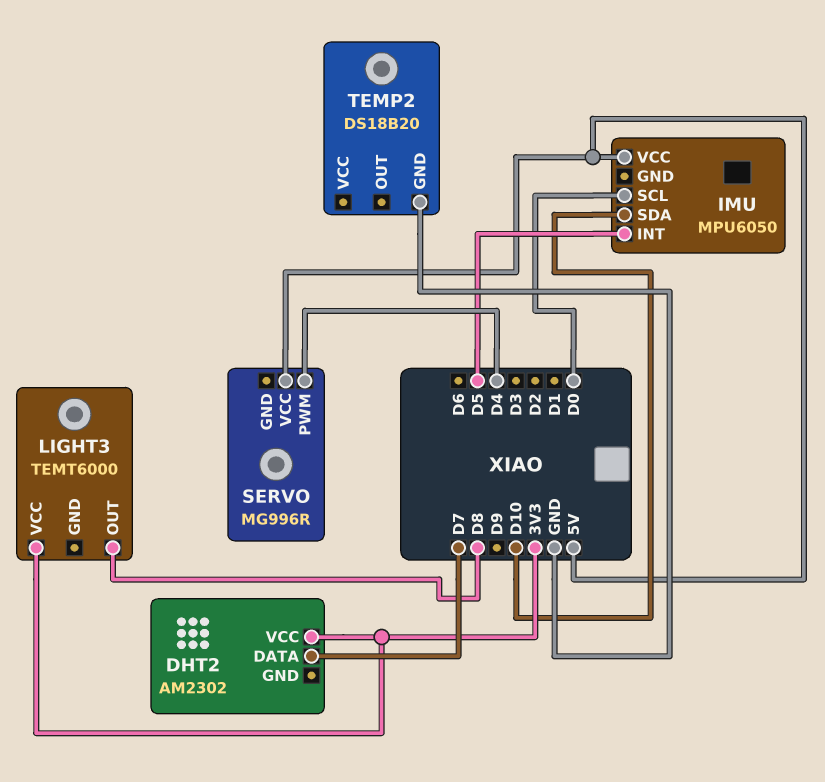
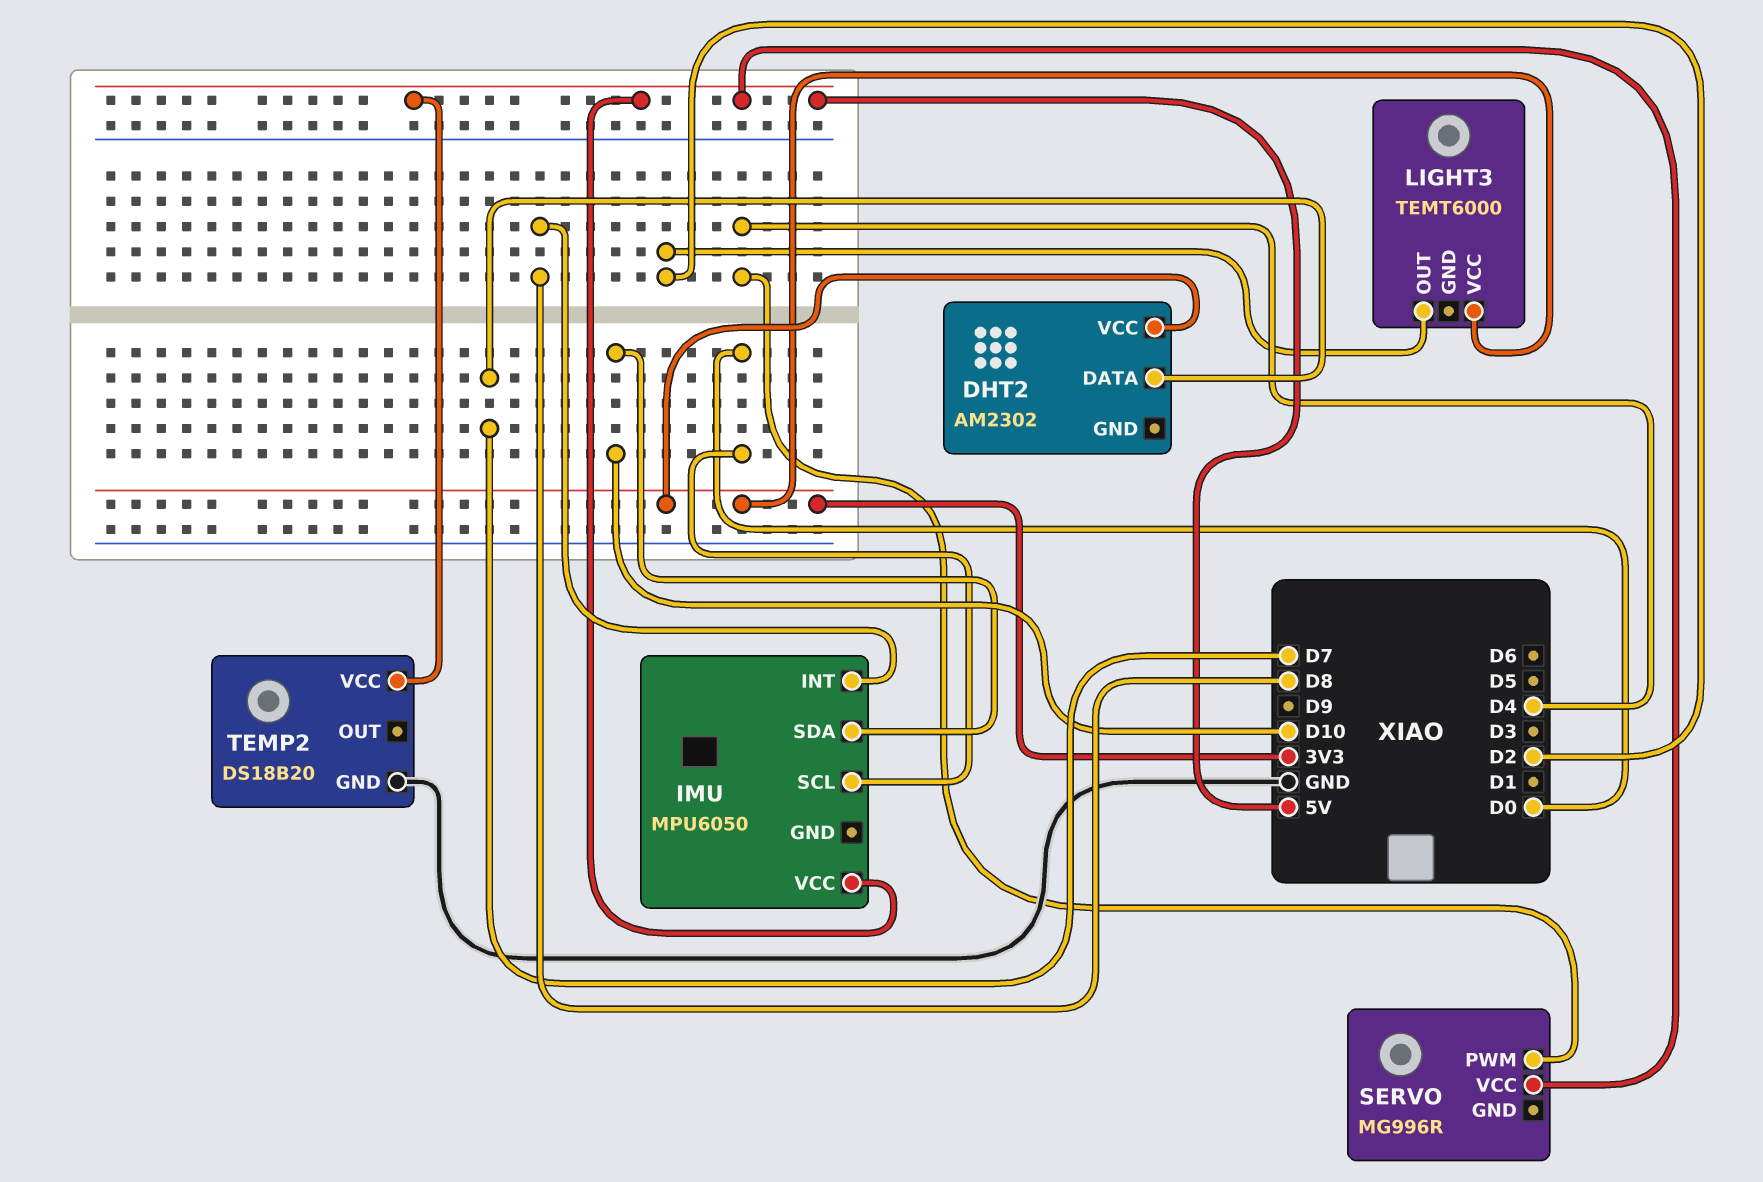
IMU pin INT: D5 -> D8
LIGHT3 pin OUT: D8 -> D2
TEMP2 pin VCC: none -> 5V

